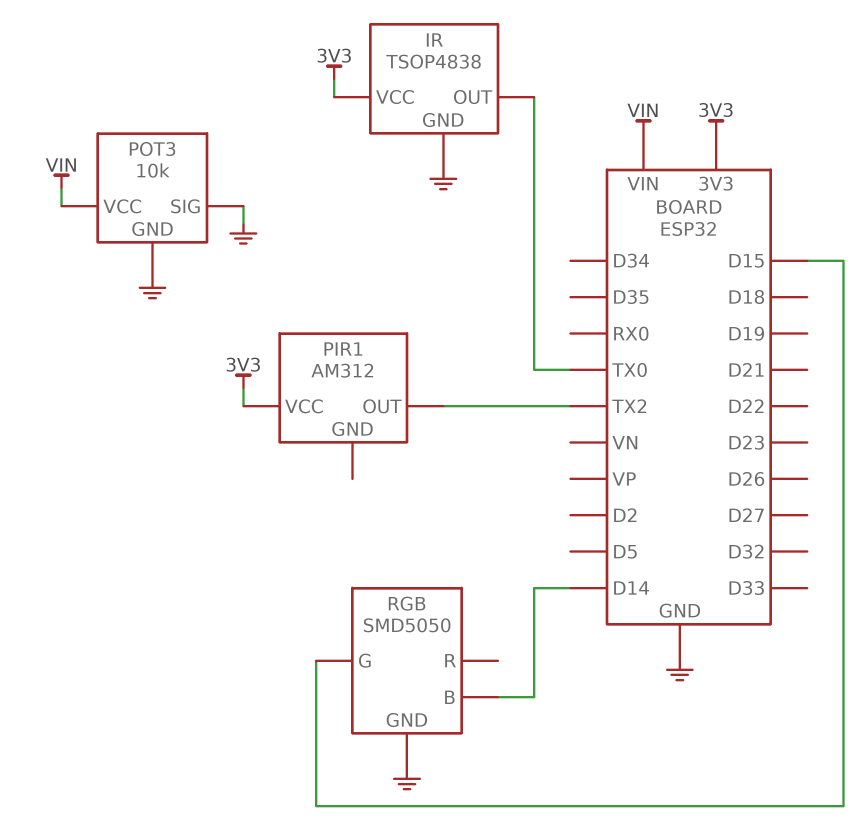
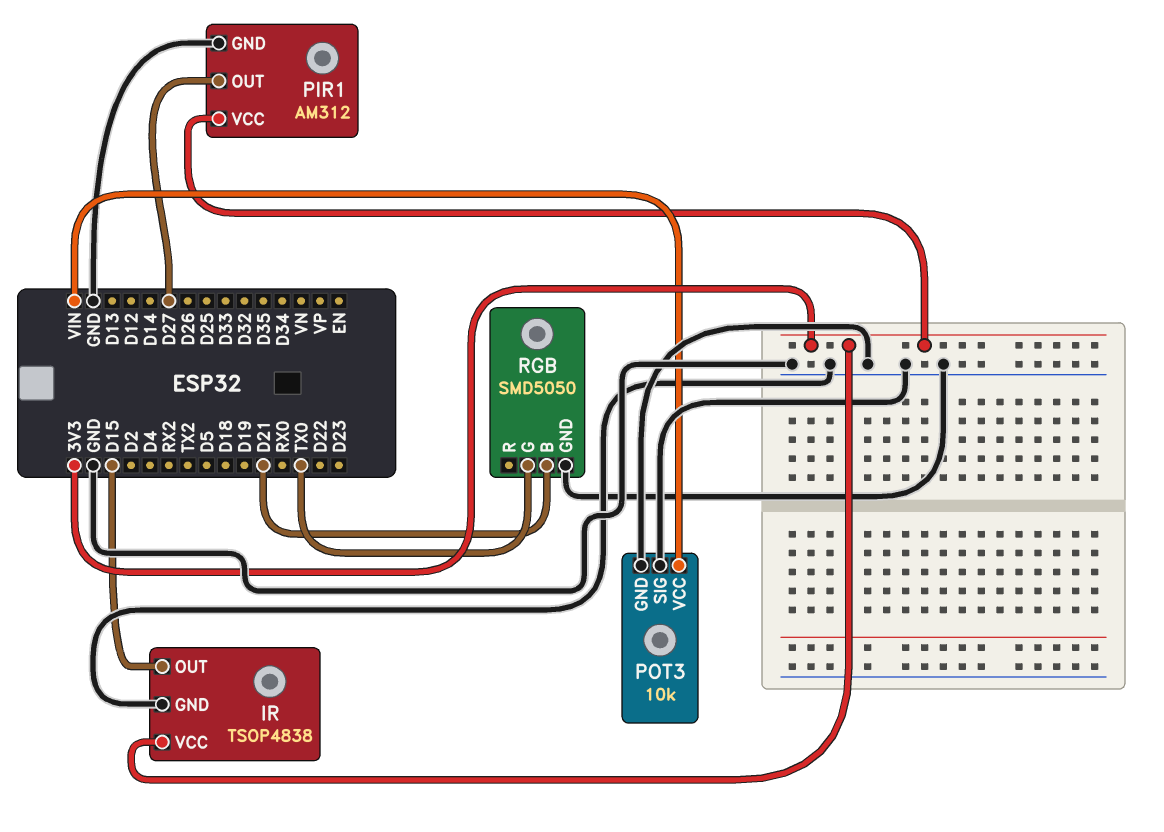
IR pin OUT: TX0 -> D15
PIR1 pin GND: none -> GND
PIR1 pin OUT: TX2 -> D27
RGB pin B: D14 -> D21
RGB pin G: D15 -> TX0

